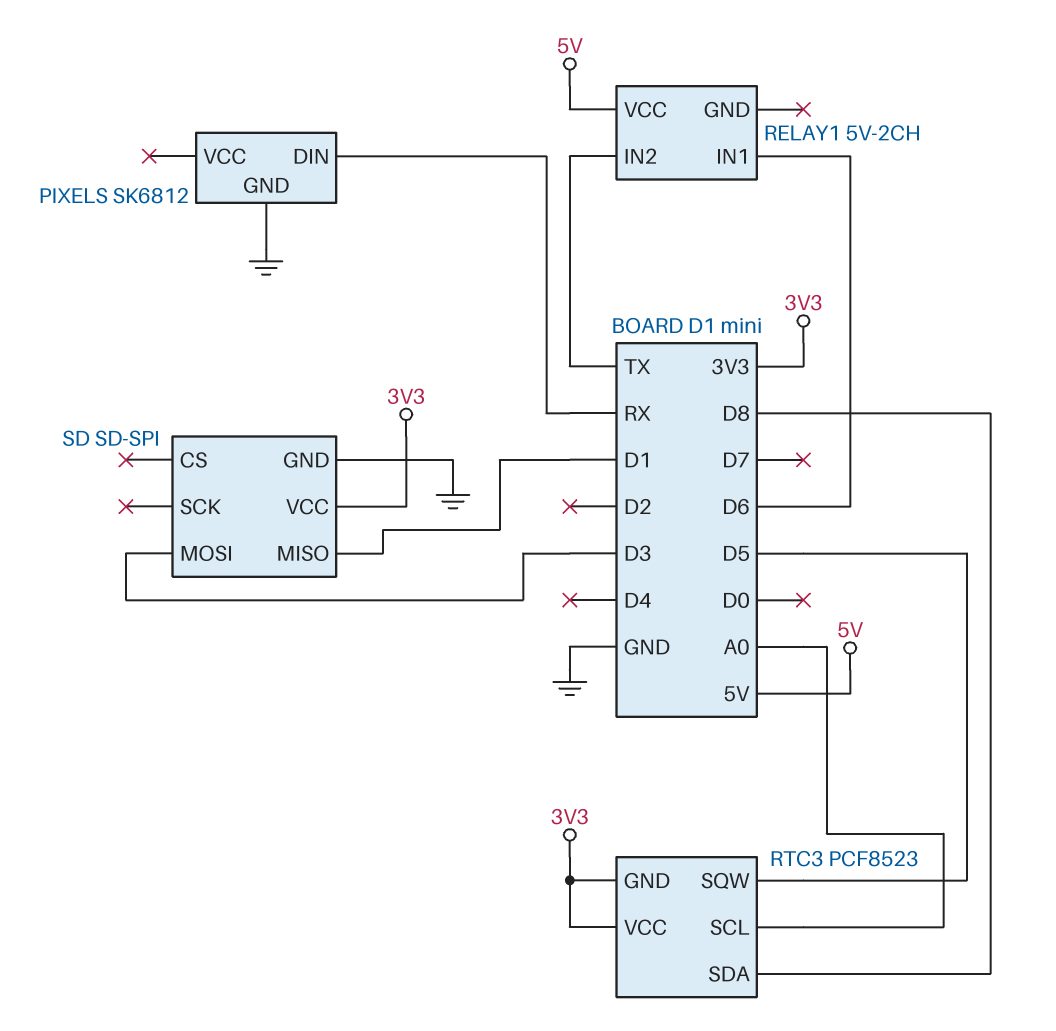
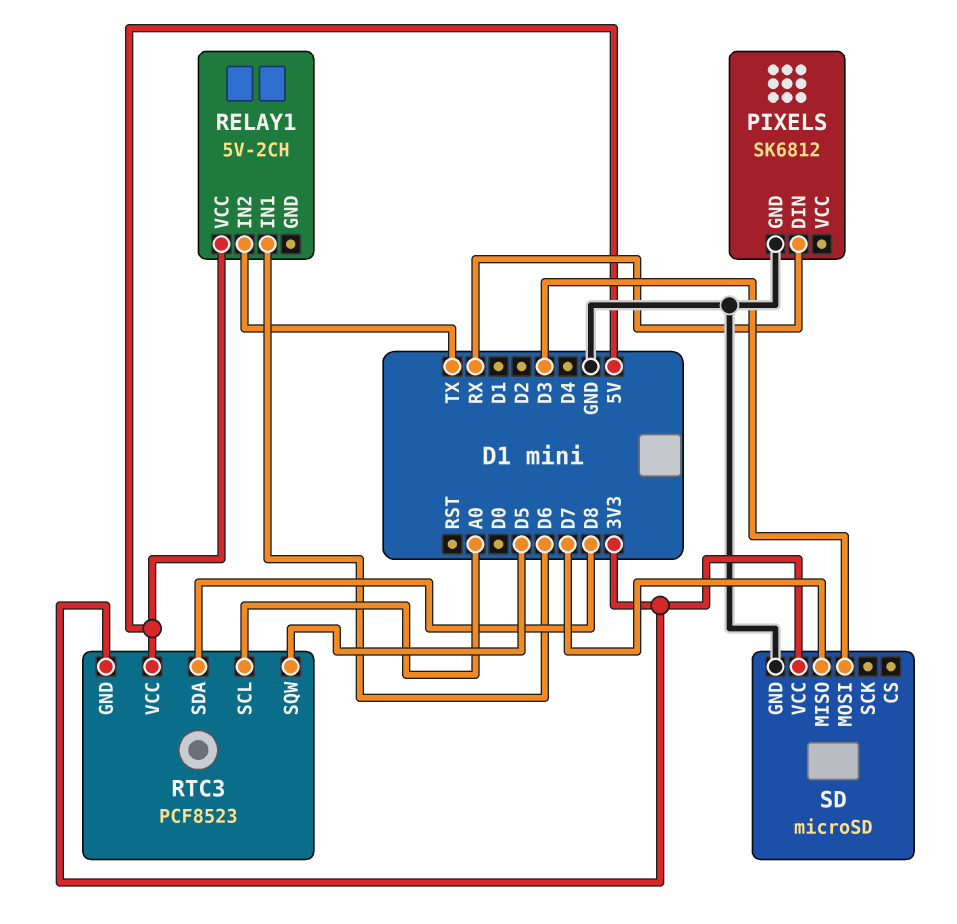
RTC3 pin VCC: 3V3 -> 5V
SD: SD-SPI -> microSD
SD pin MISO: D1 -> D7

